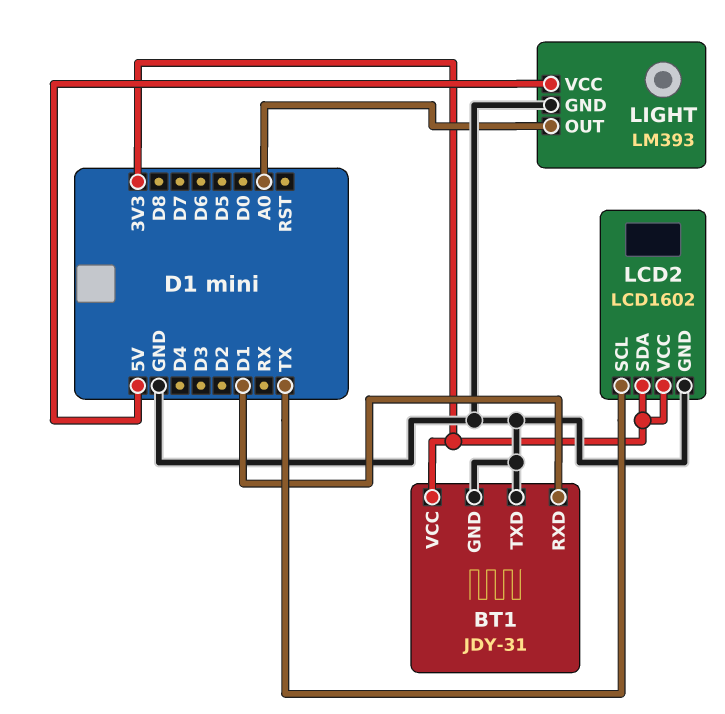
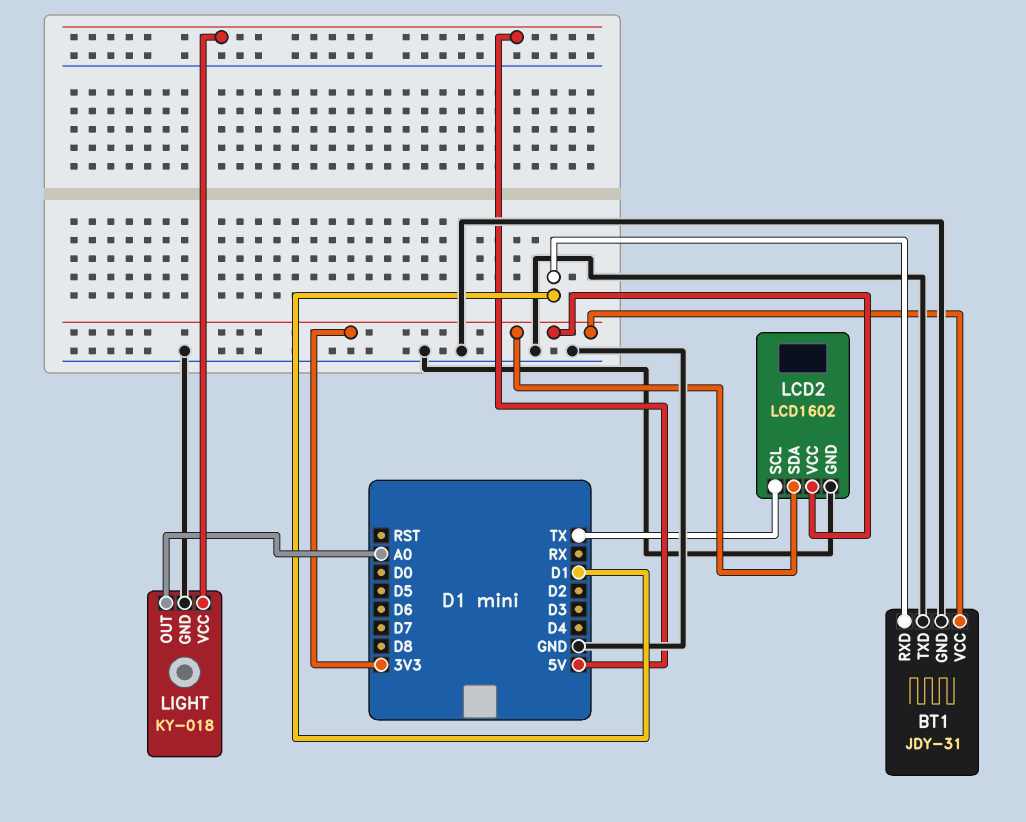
LIGHT: LM393 -> KY-018

